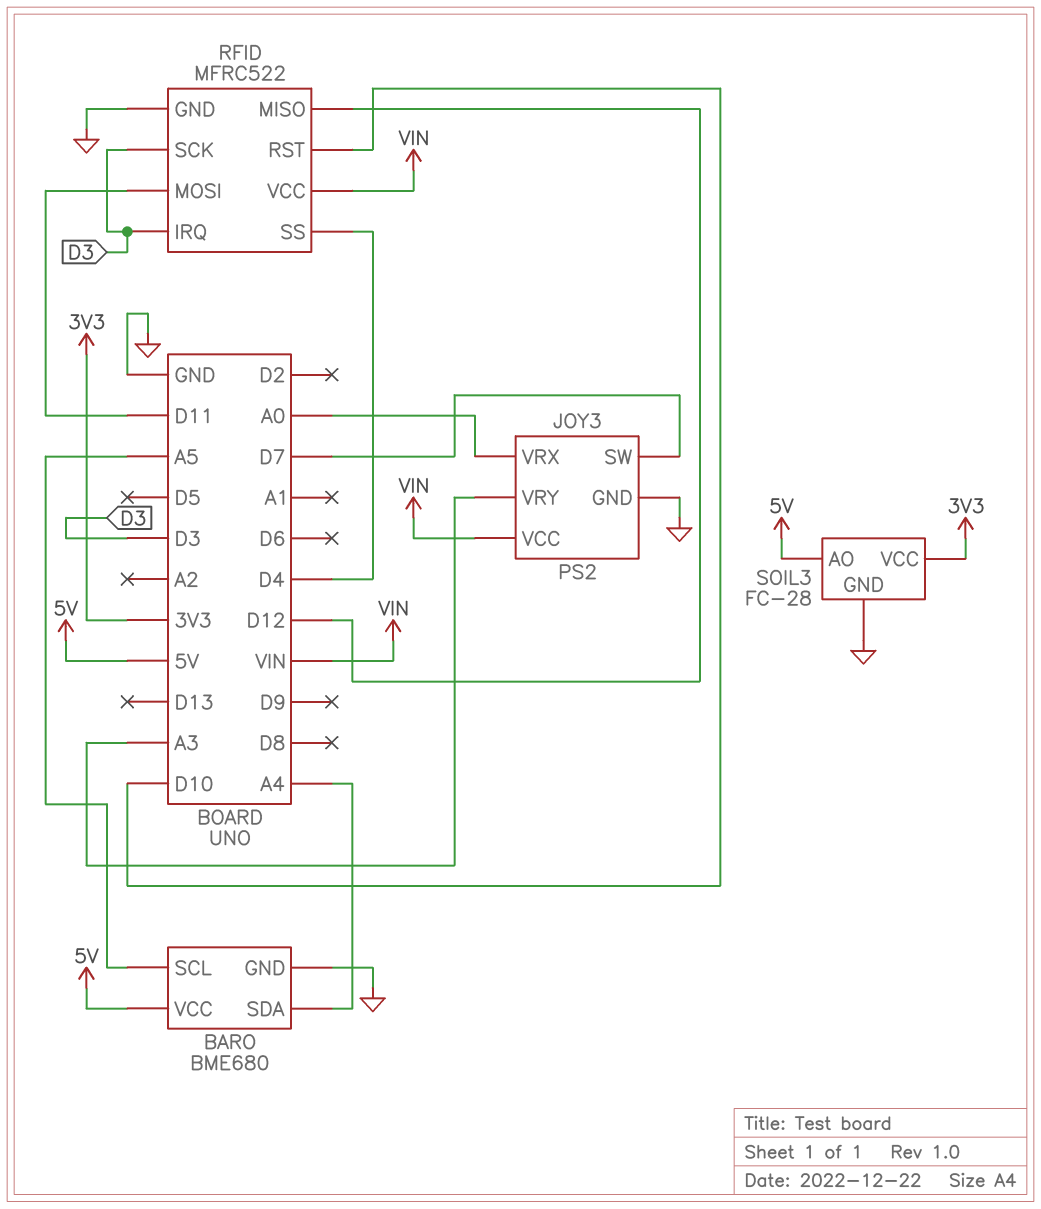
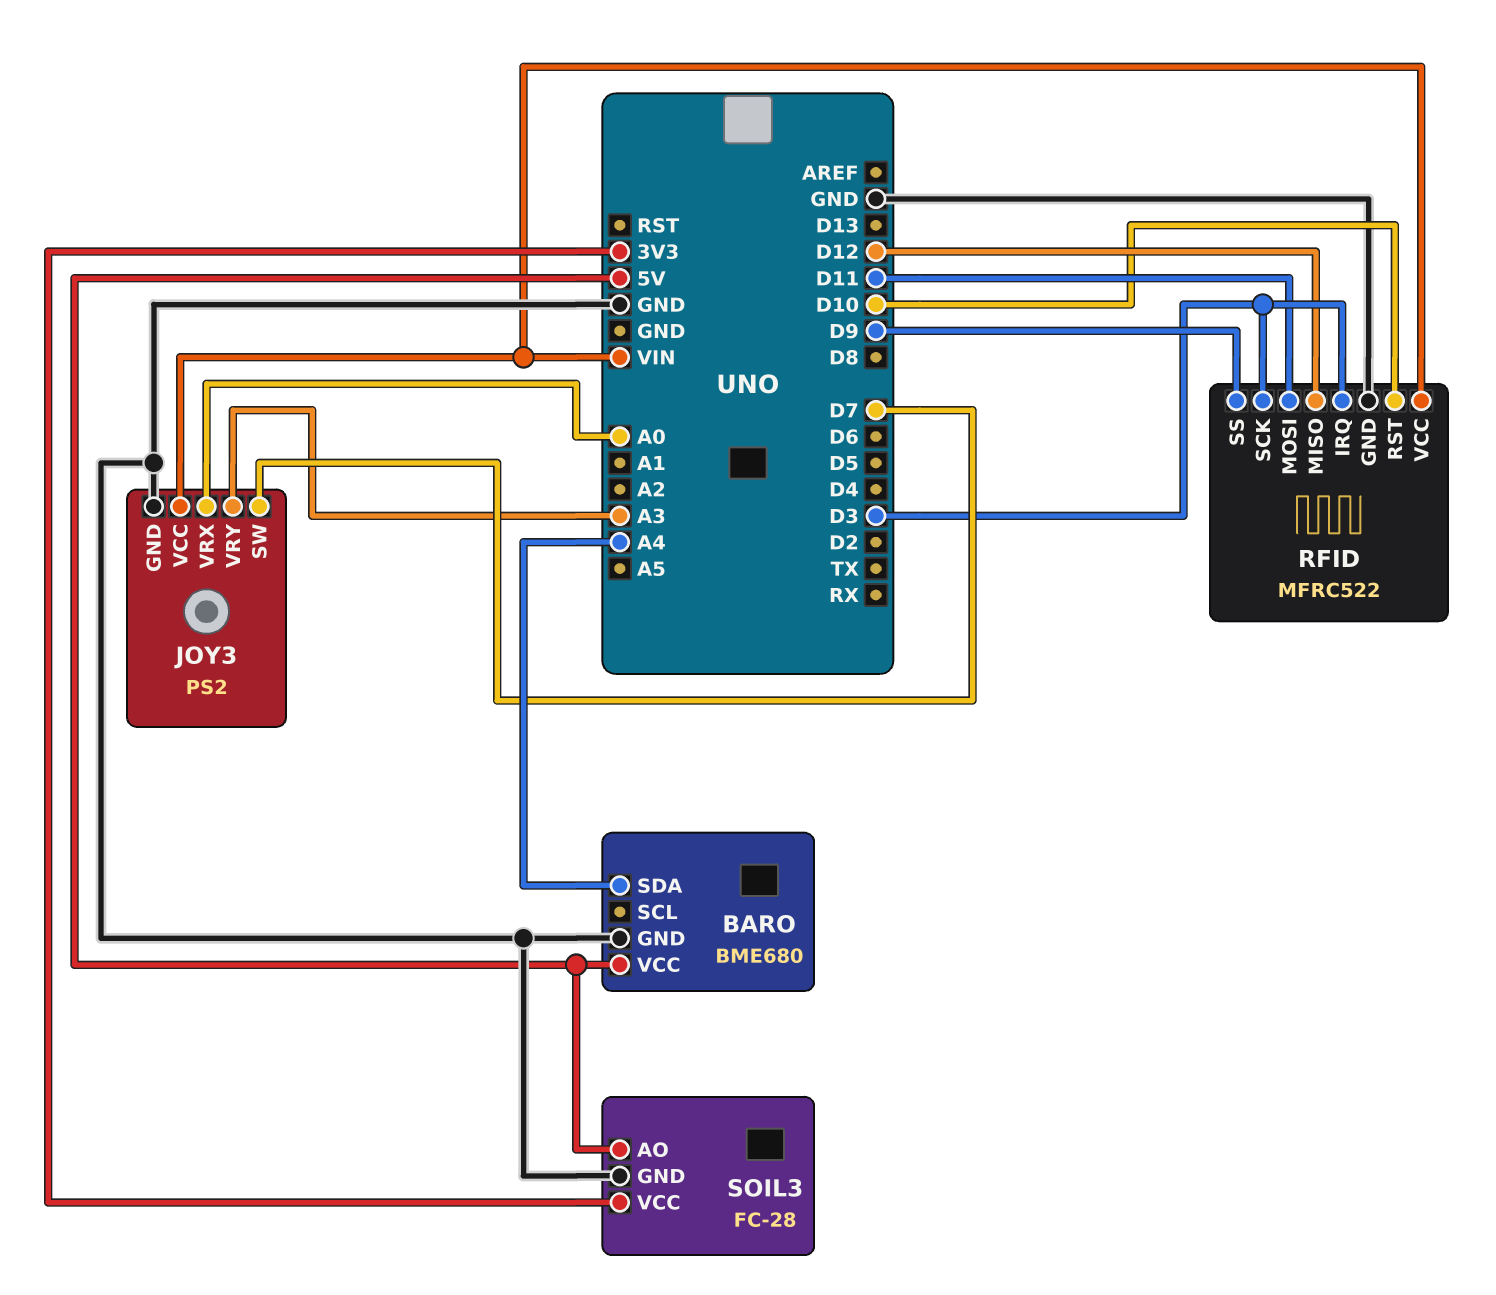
BARO pin SCL: A5 -> none
RFID pin SS: D4 -> D9

